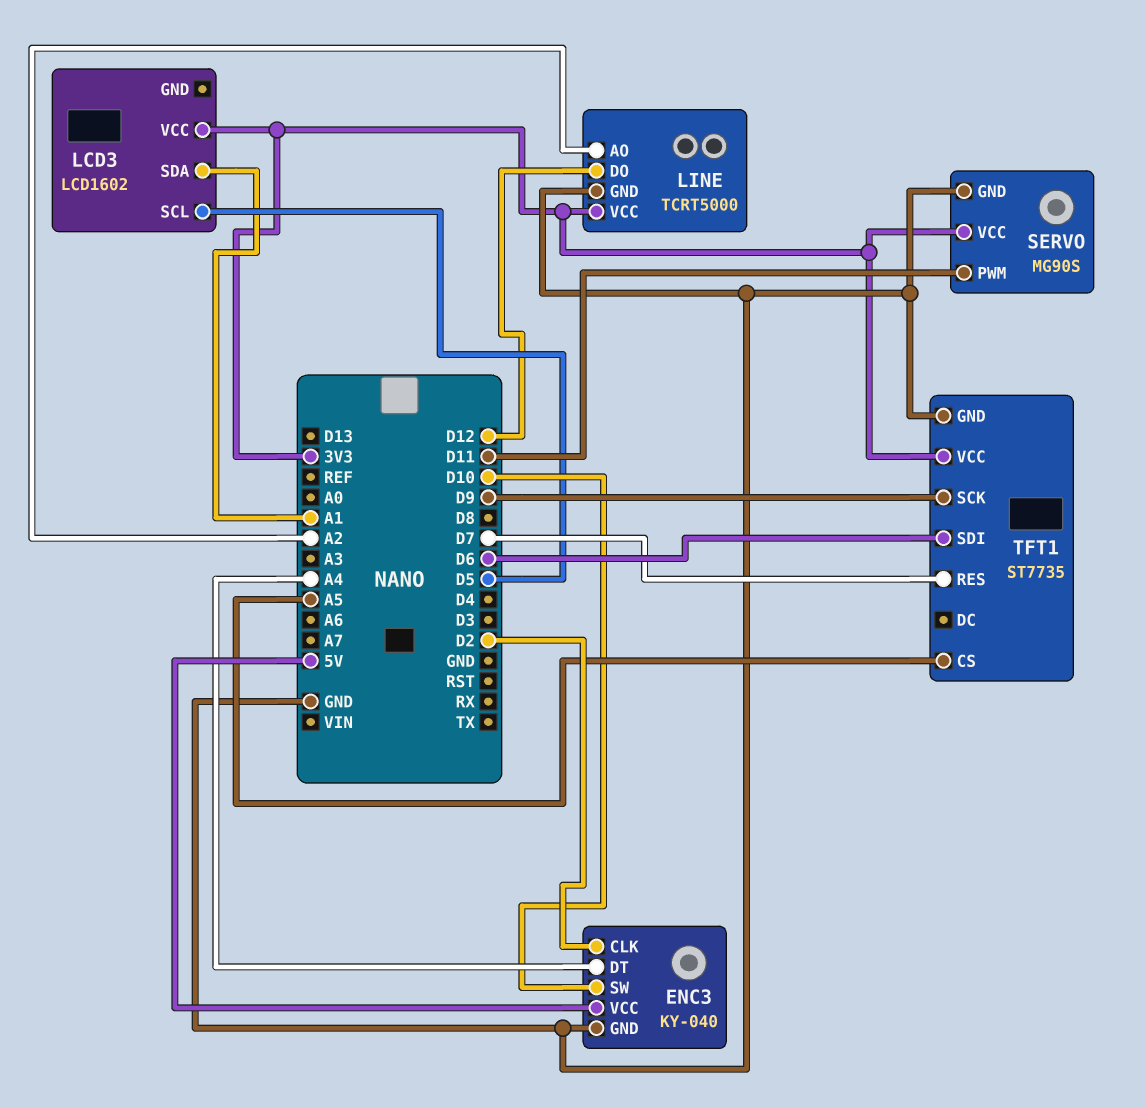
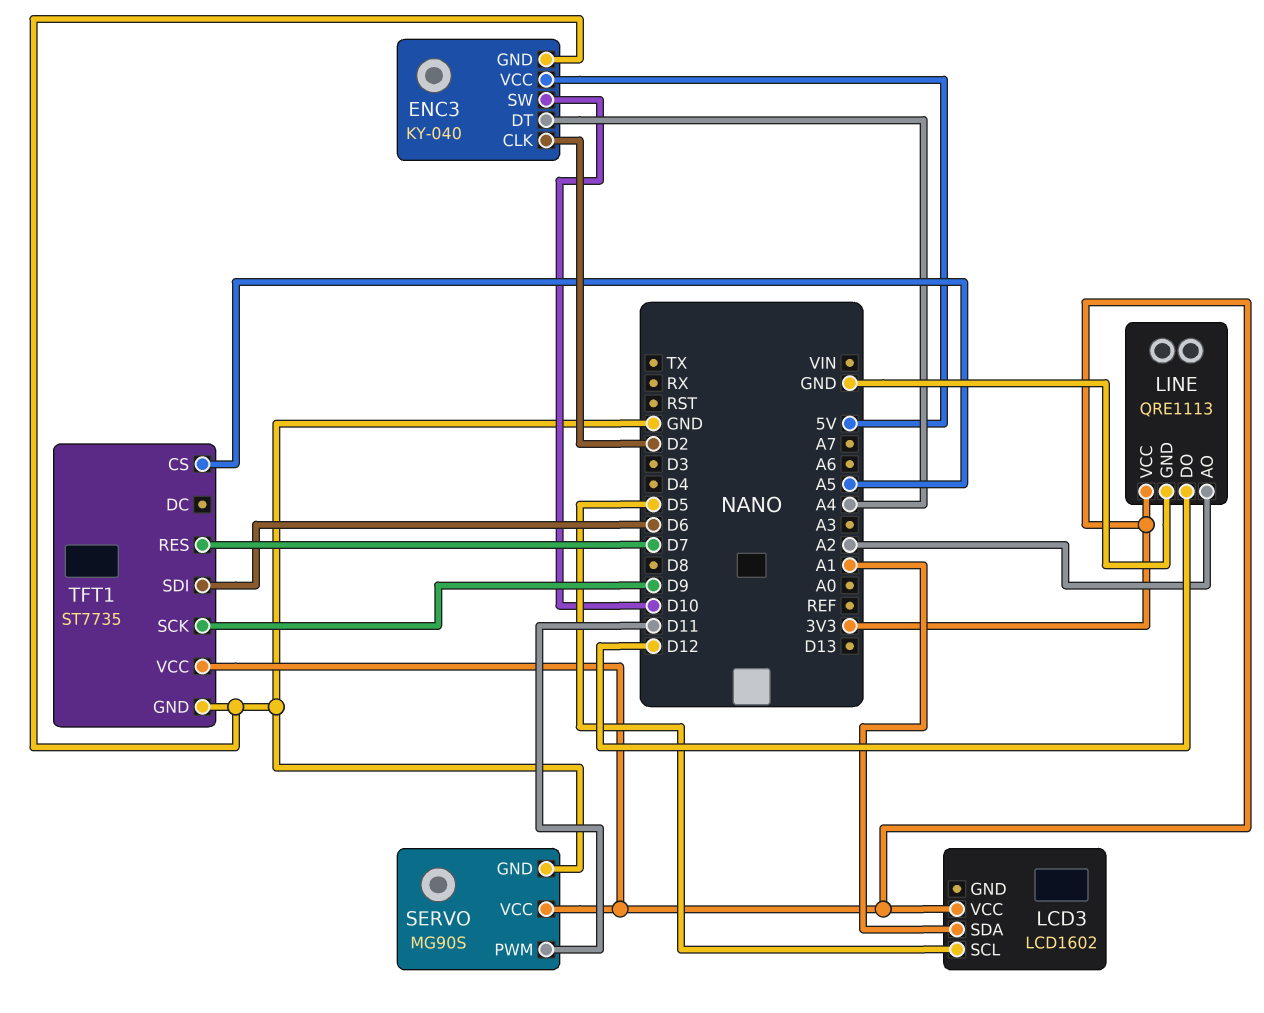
LINE: TCRT5000 -> QRE1113

